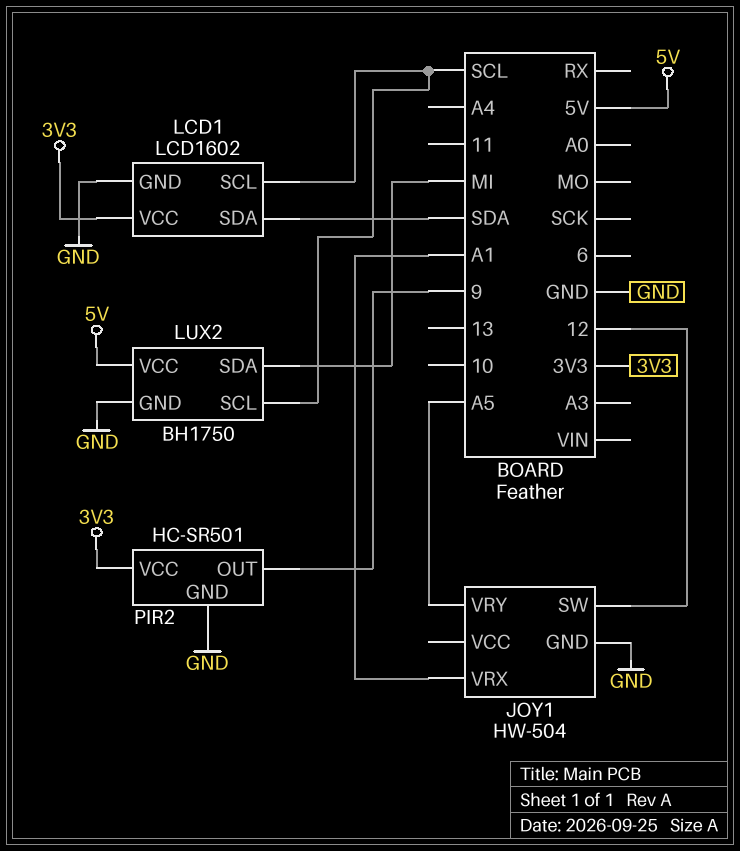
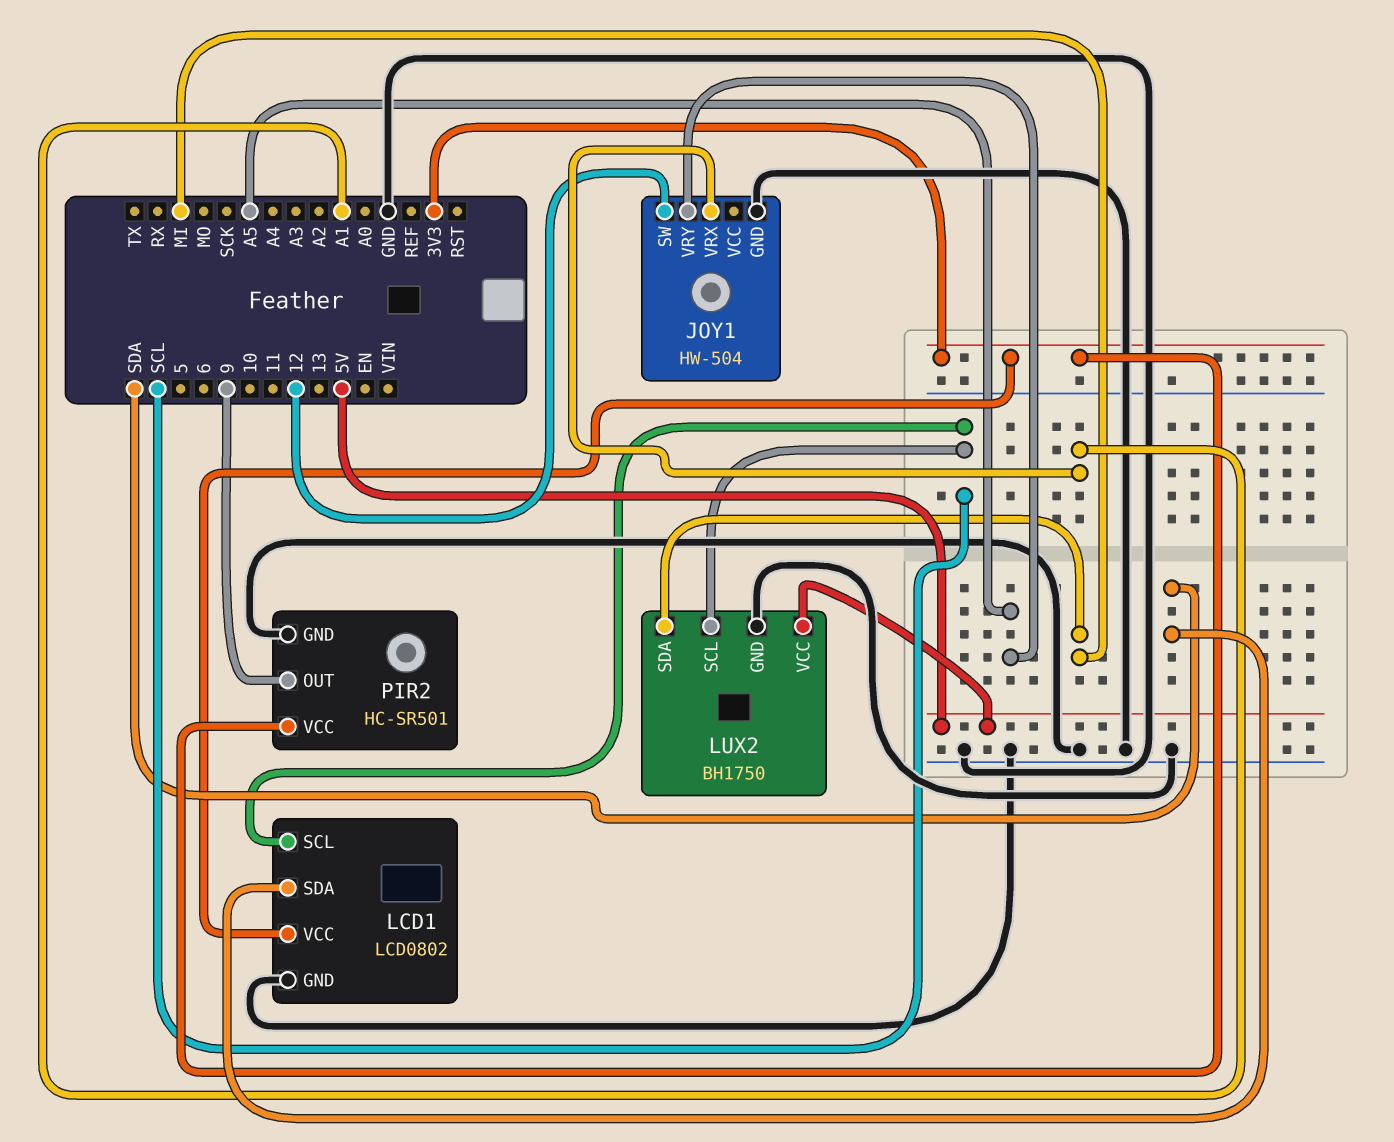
LCD1: LCD1602 -> LCD0802

